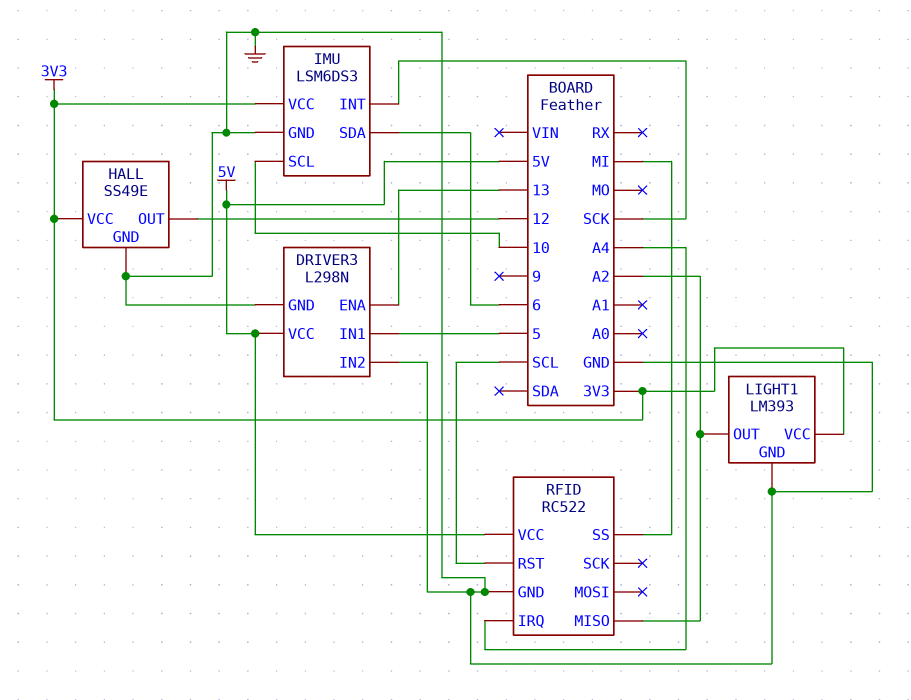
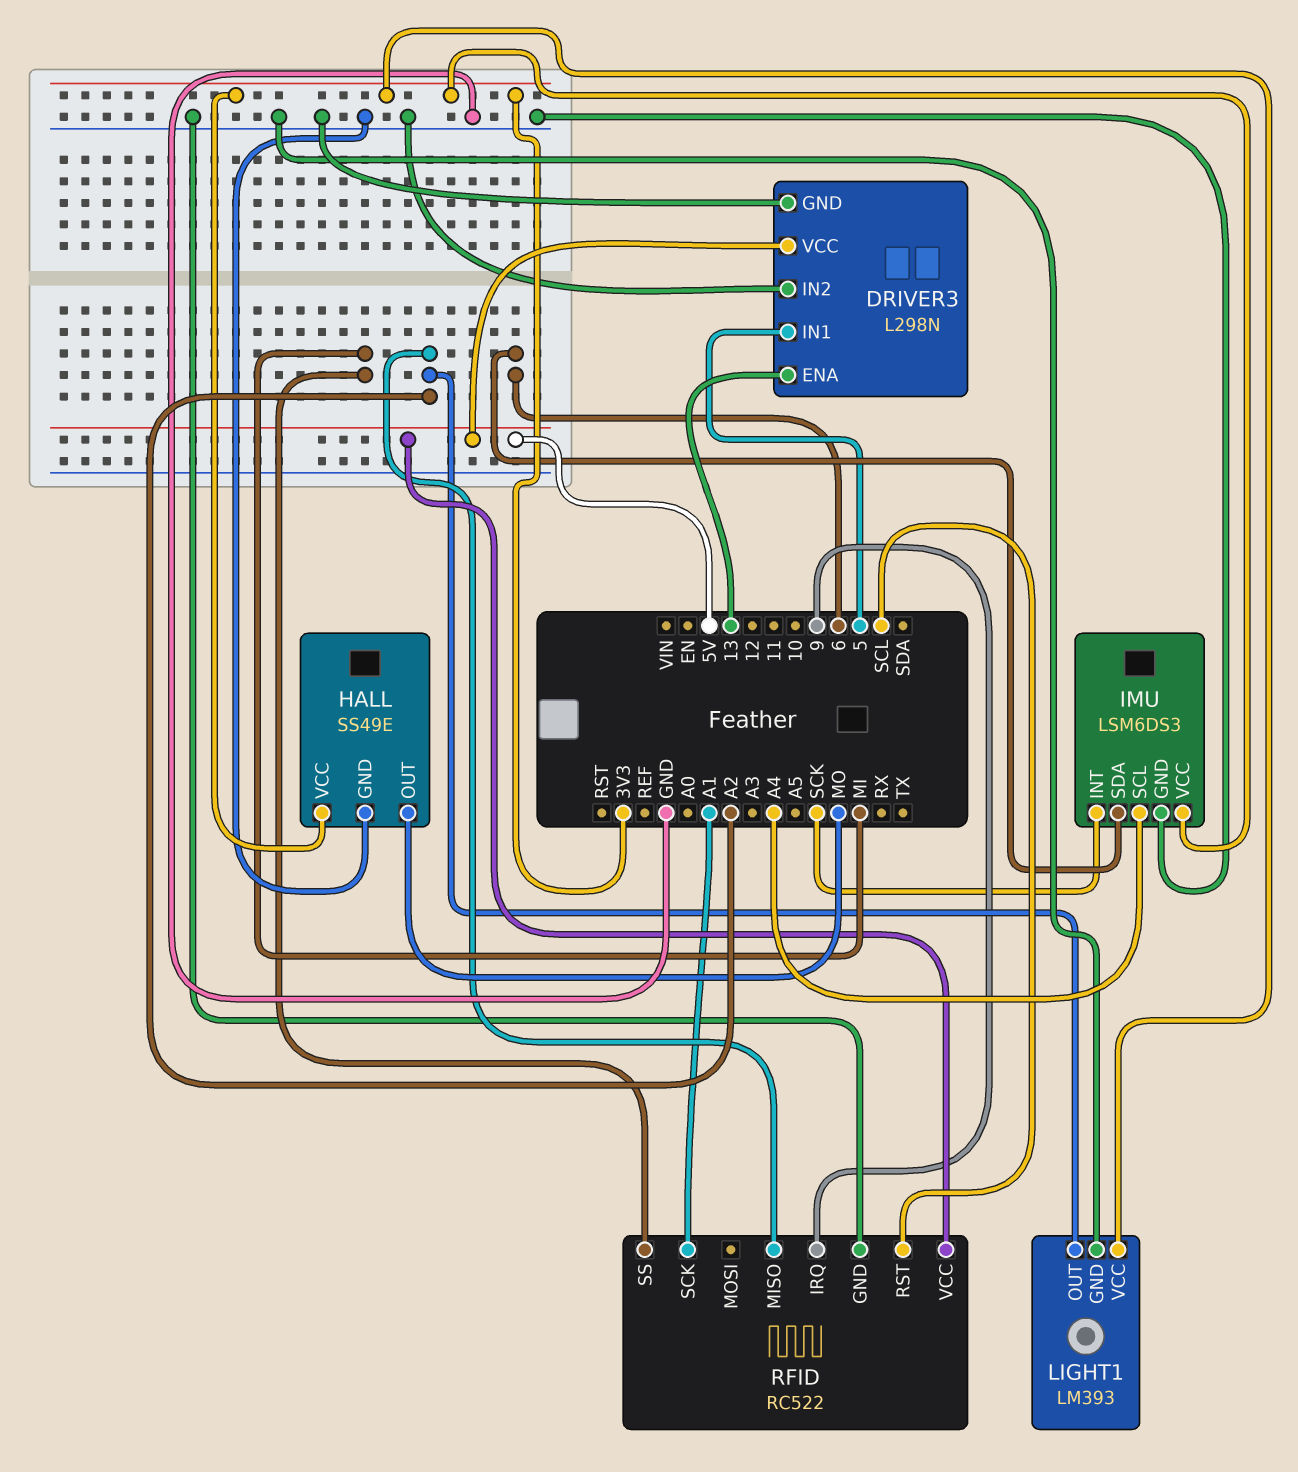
HALL pin OUT: 12 -> MO
IMU pin SCL: 10 -> A4
RFID pin IRQ: A4 -> 9
RFID pin SCK: none -> A1

